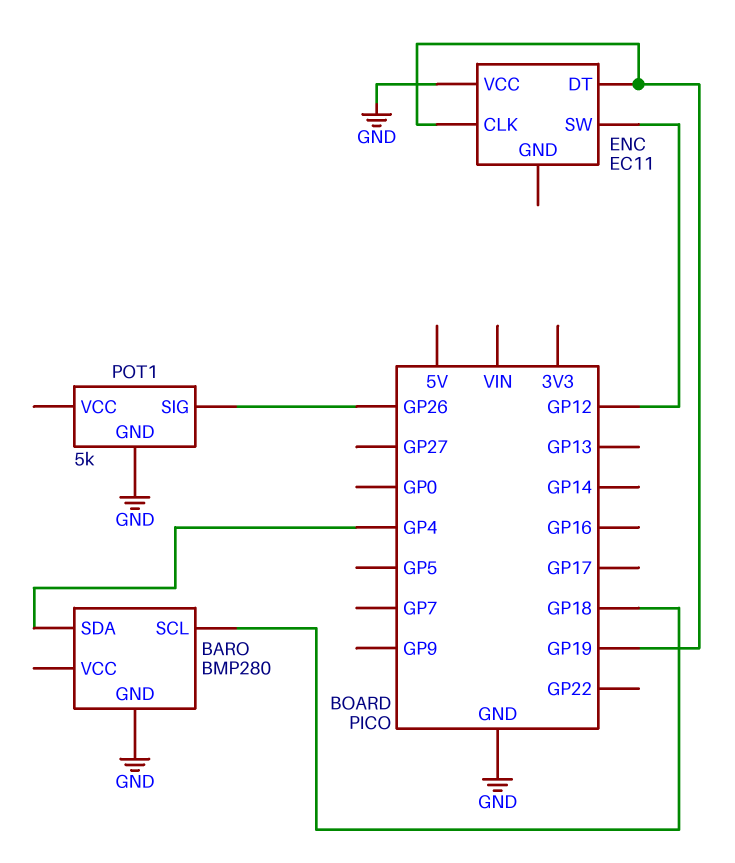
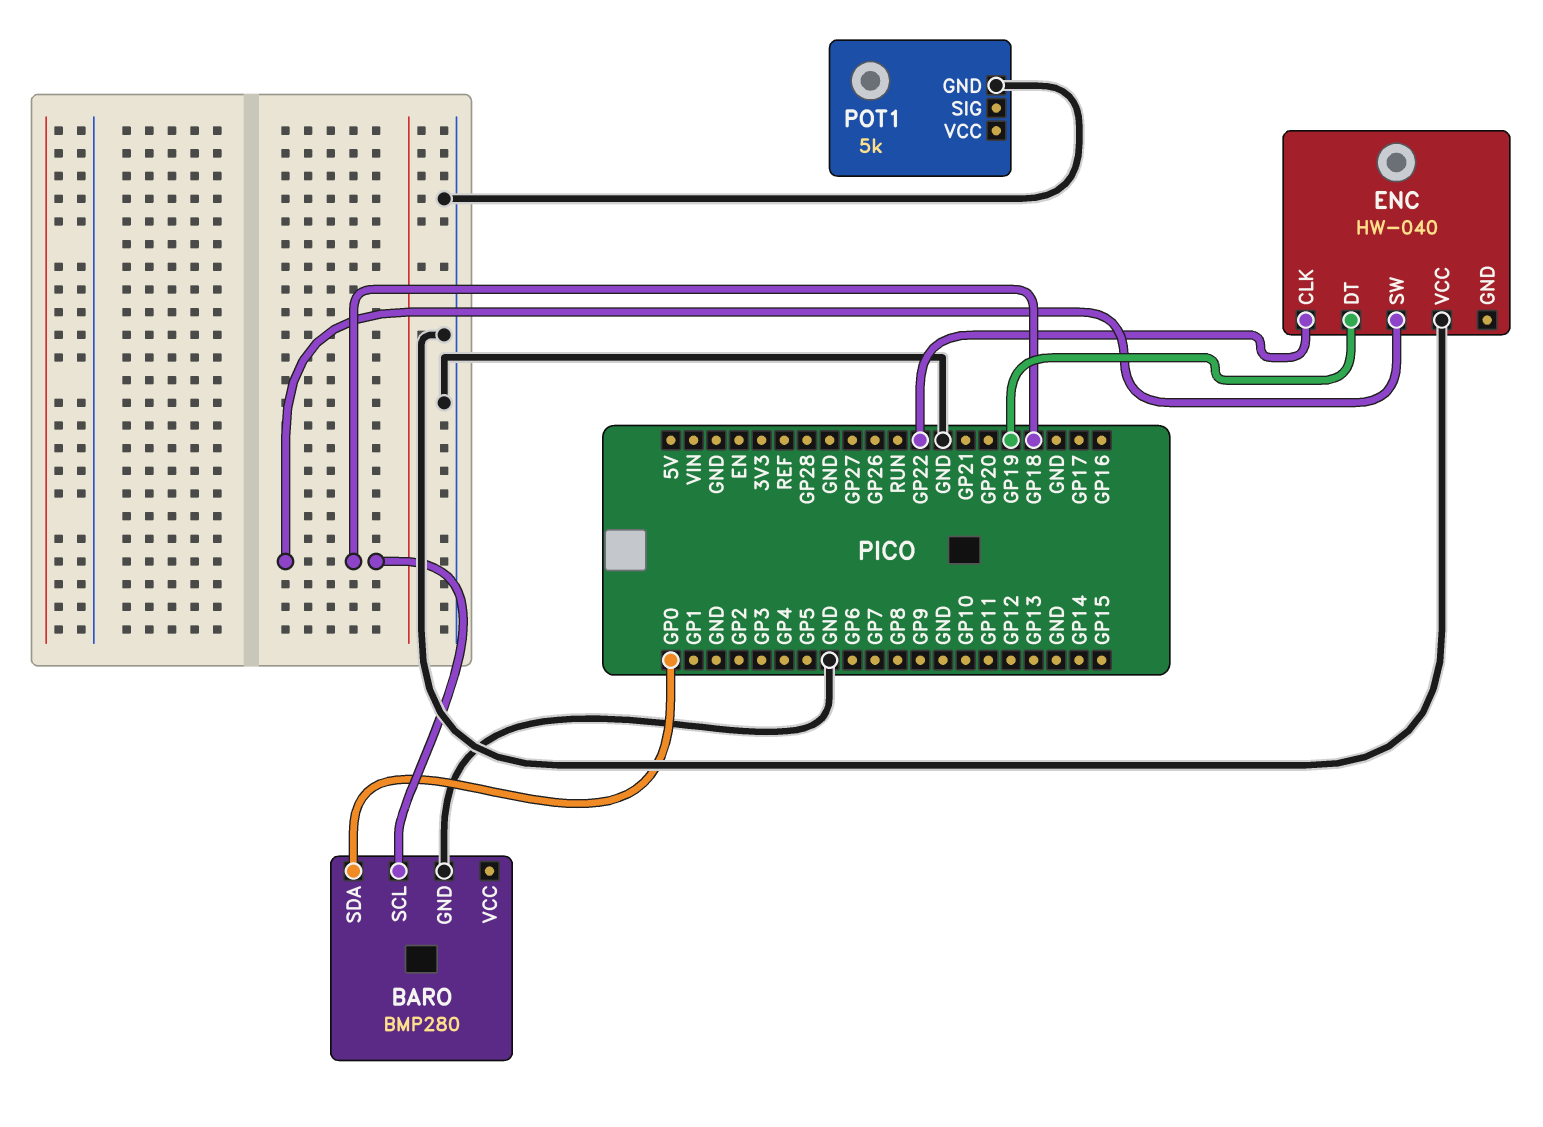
BARO pin SDA: GP4 -> GP0
ENC: EC11 -> HW-040
ENC pin CLK: GP19 -> GP22
ENC pin SW: GP12 -> GP18
POT1 pin SIG: GP26 -> none

